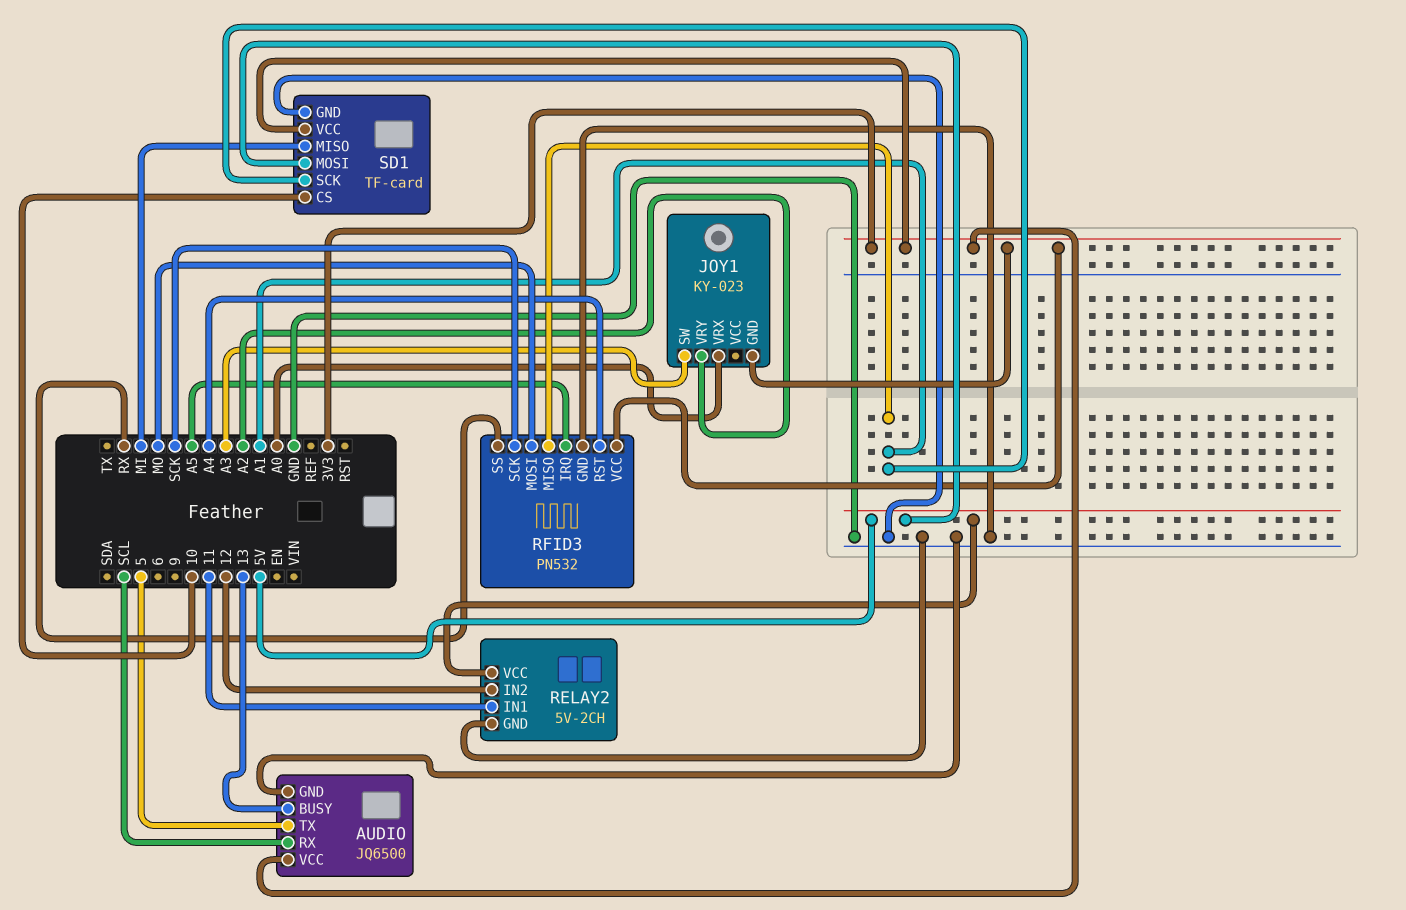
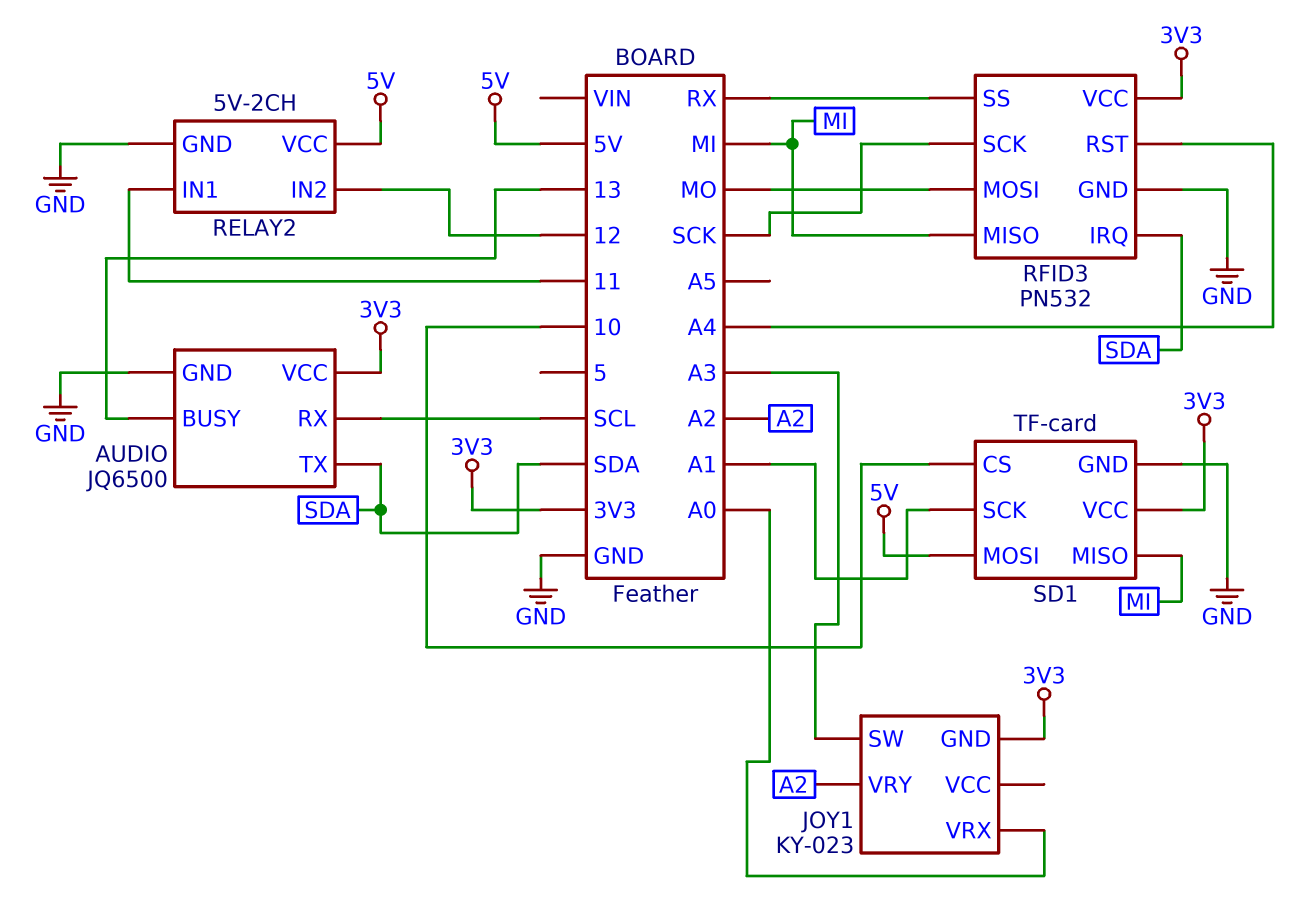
AUDIO pin TX: 5 -> SDA
RFID3 pin IRQ: A5 -> SDA
RFID3 pin MISO: A1 -> MI

